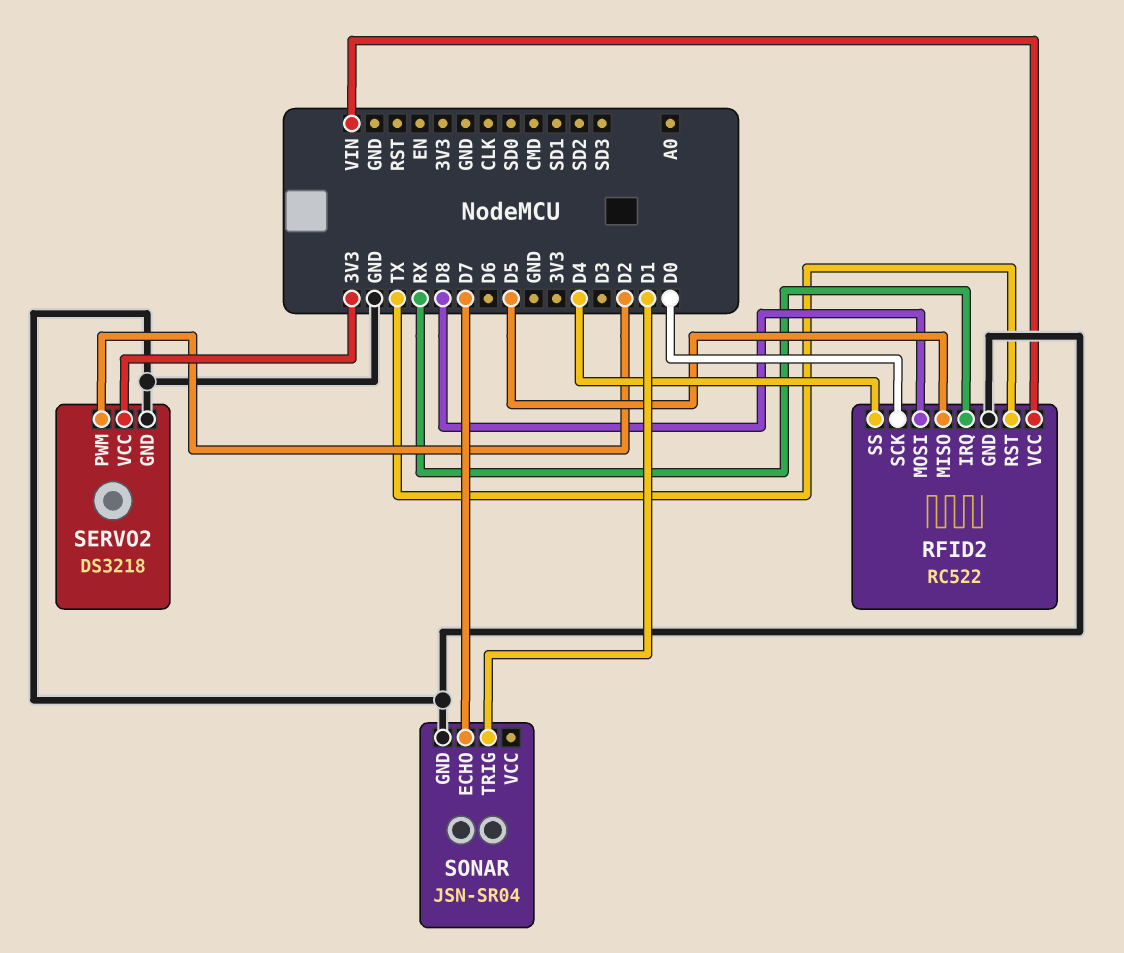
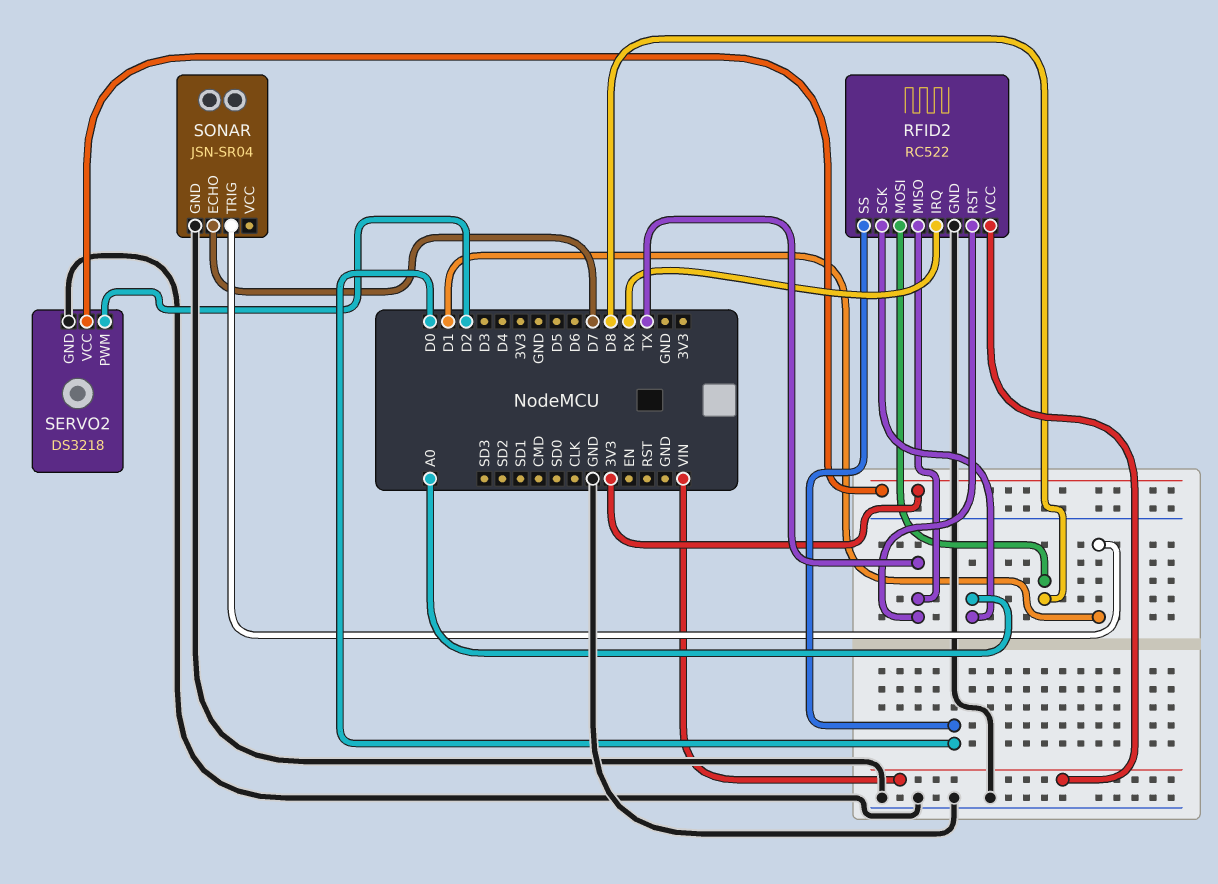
RFID2 pin MISO: D5 -> TX
RFID2 pin SCK: D0 -> A0
RFID2 pin SS: D4 -> D0

